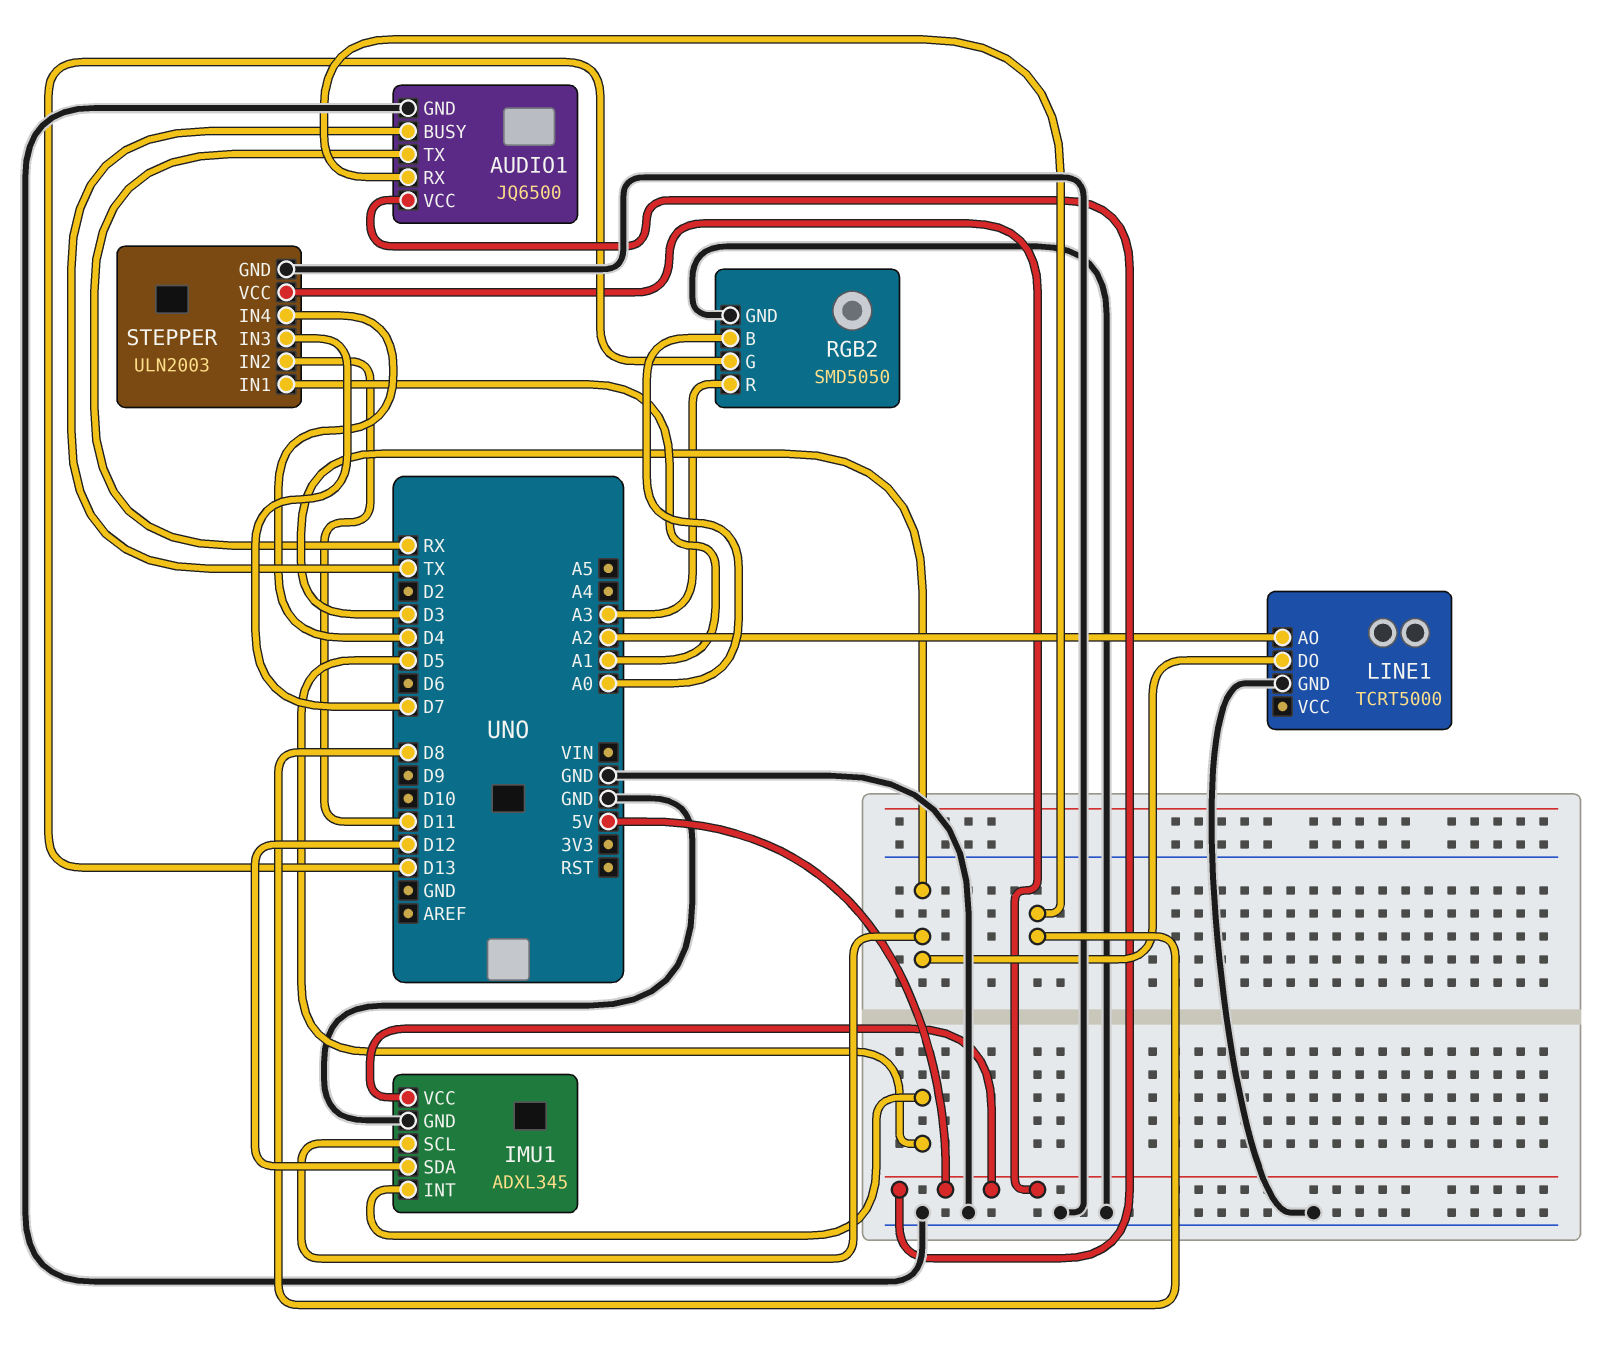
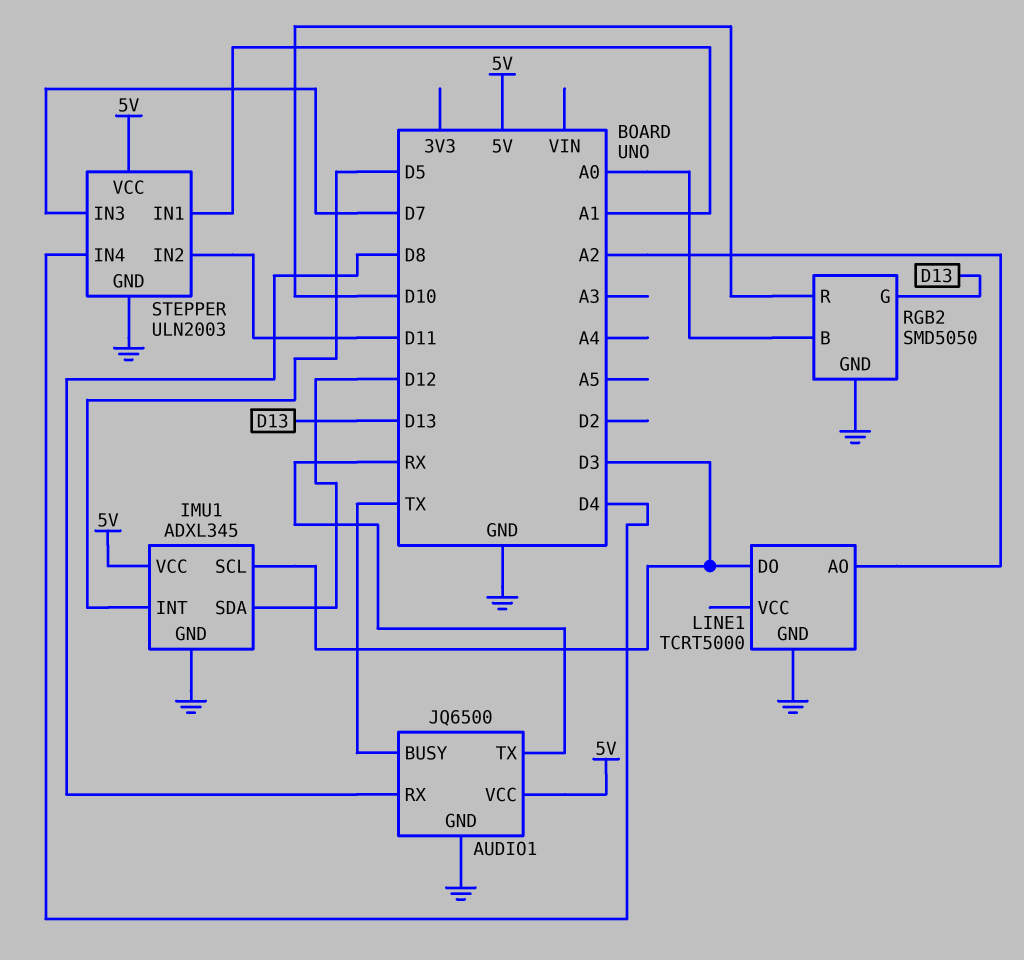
RGB2 pin R: A3 -> D10

